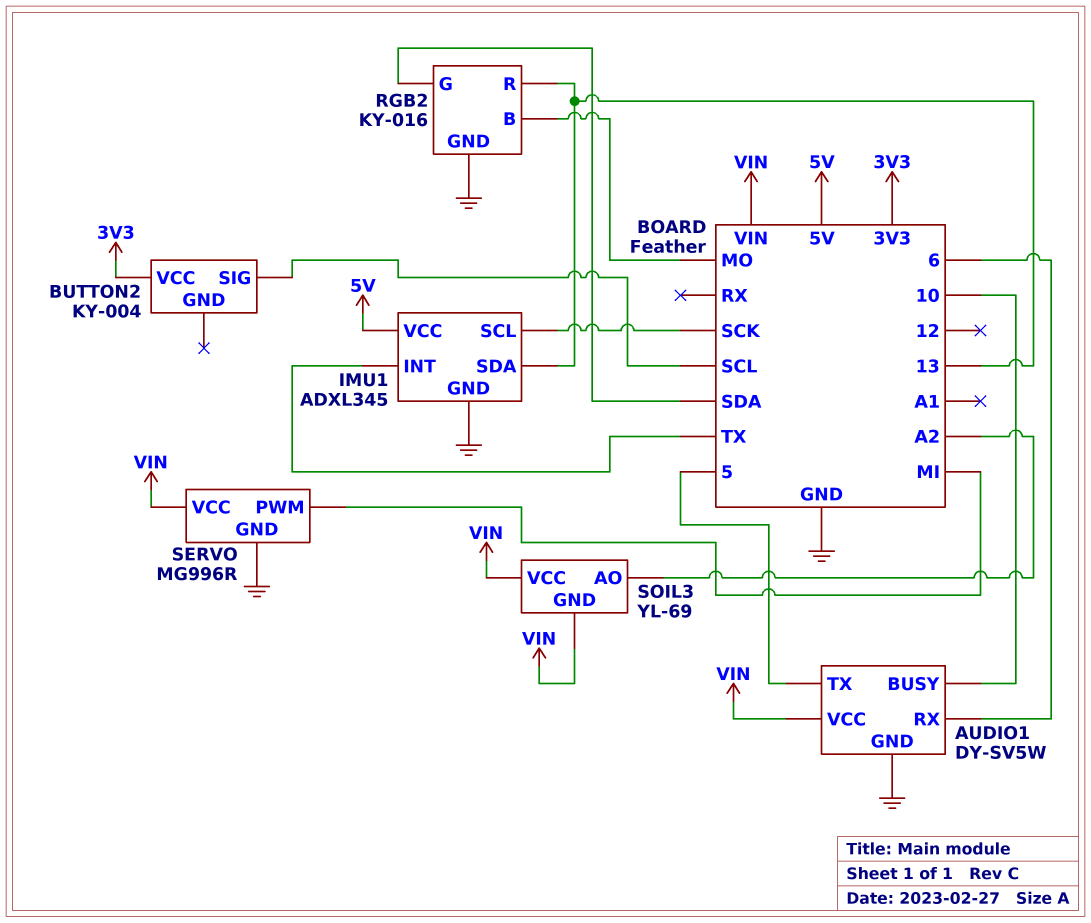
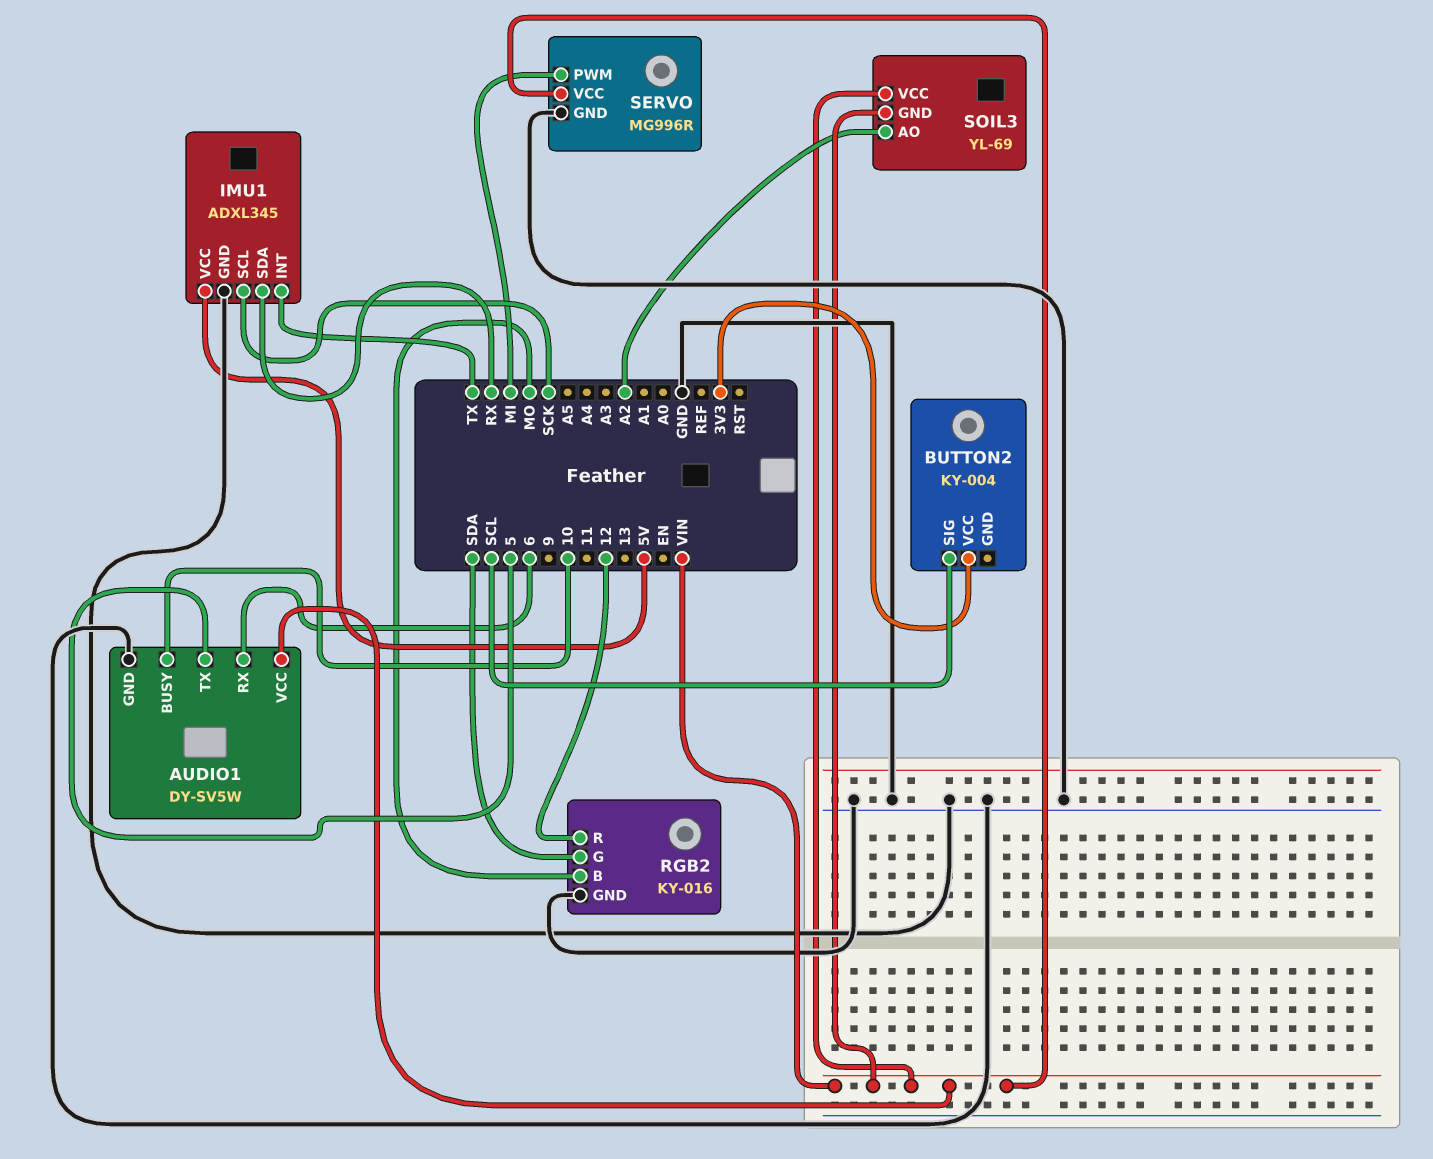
IMU1 pin SDA: 13 -> RX
RGB2 pin R: 13 -> 12

